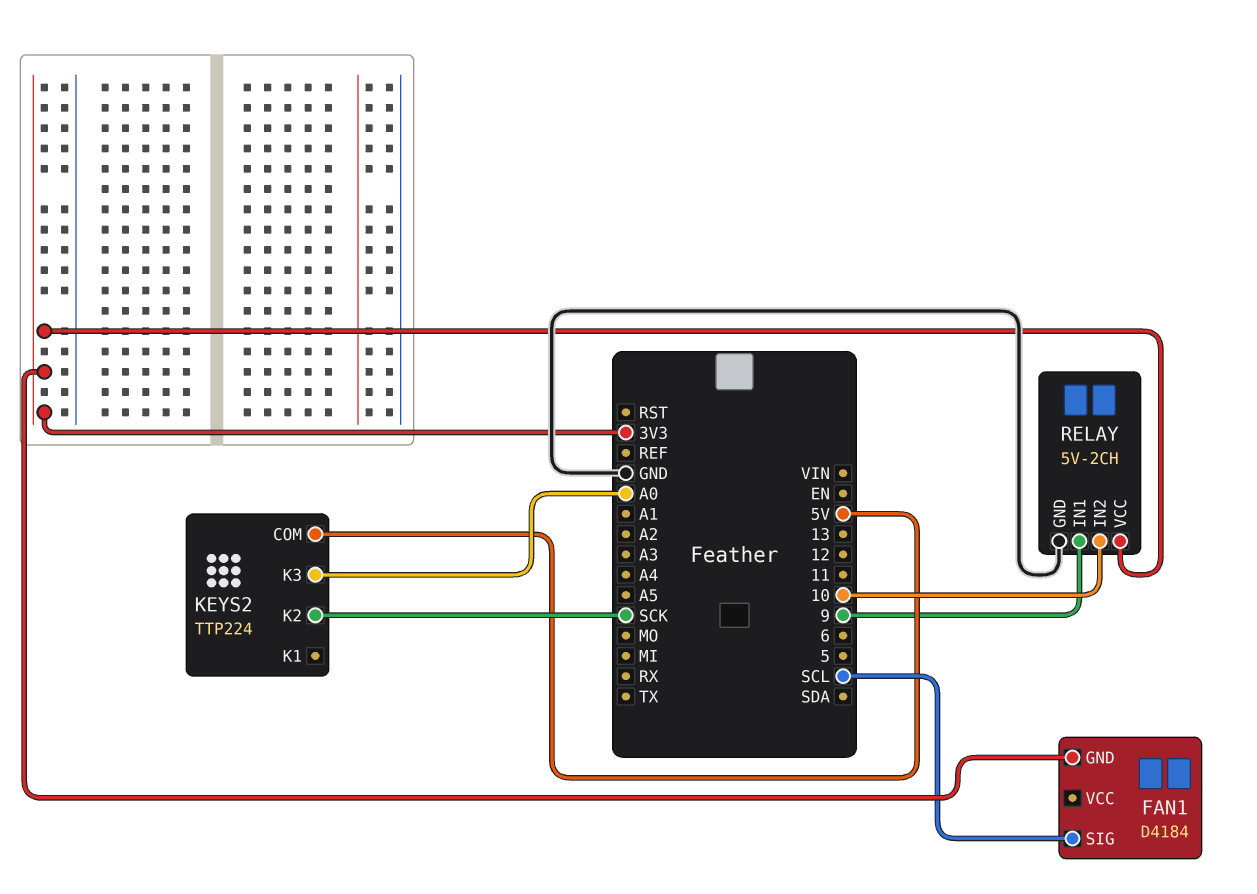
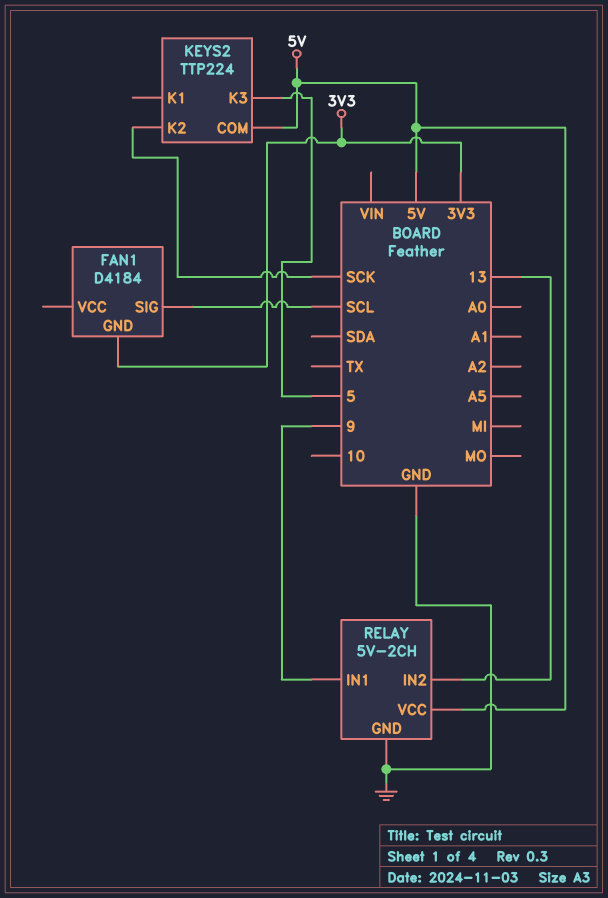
KEYS2 pin K3: A0 -> 5
RELAY pin IN2: 10 -> 13
RELAY pin VCC: 3V3 -> 5V

